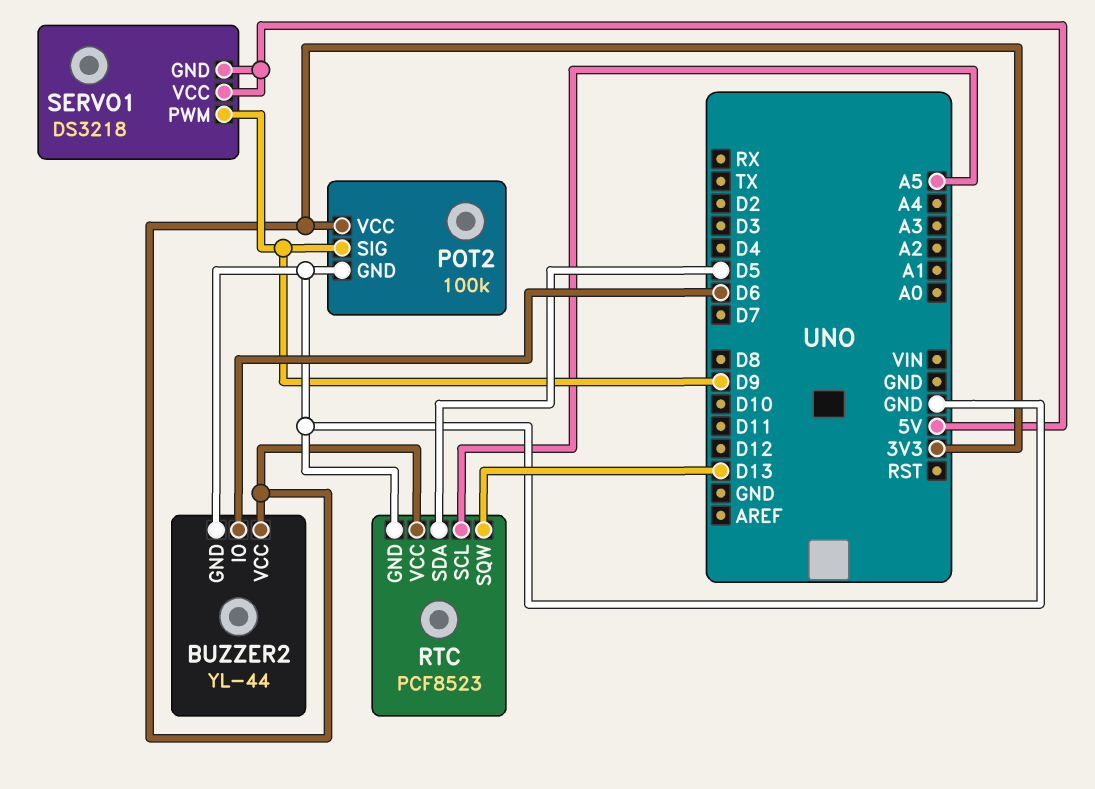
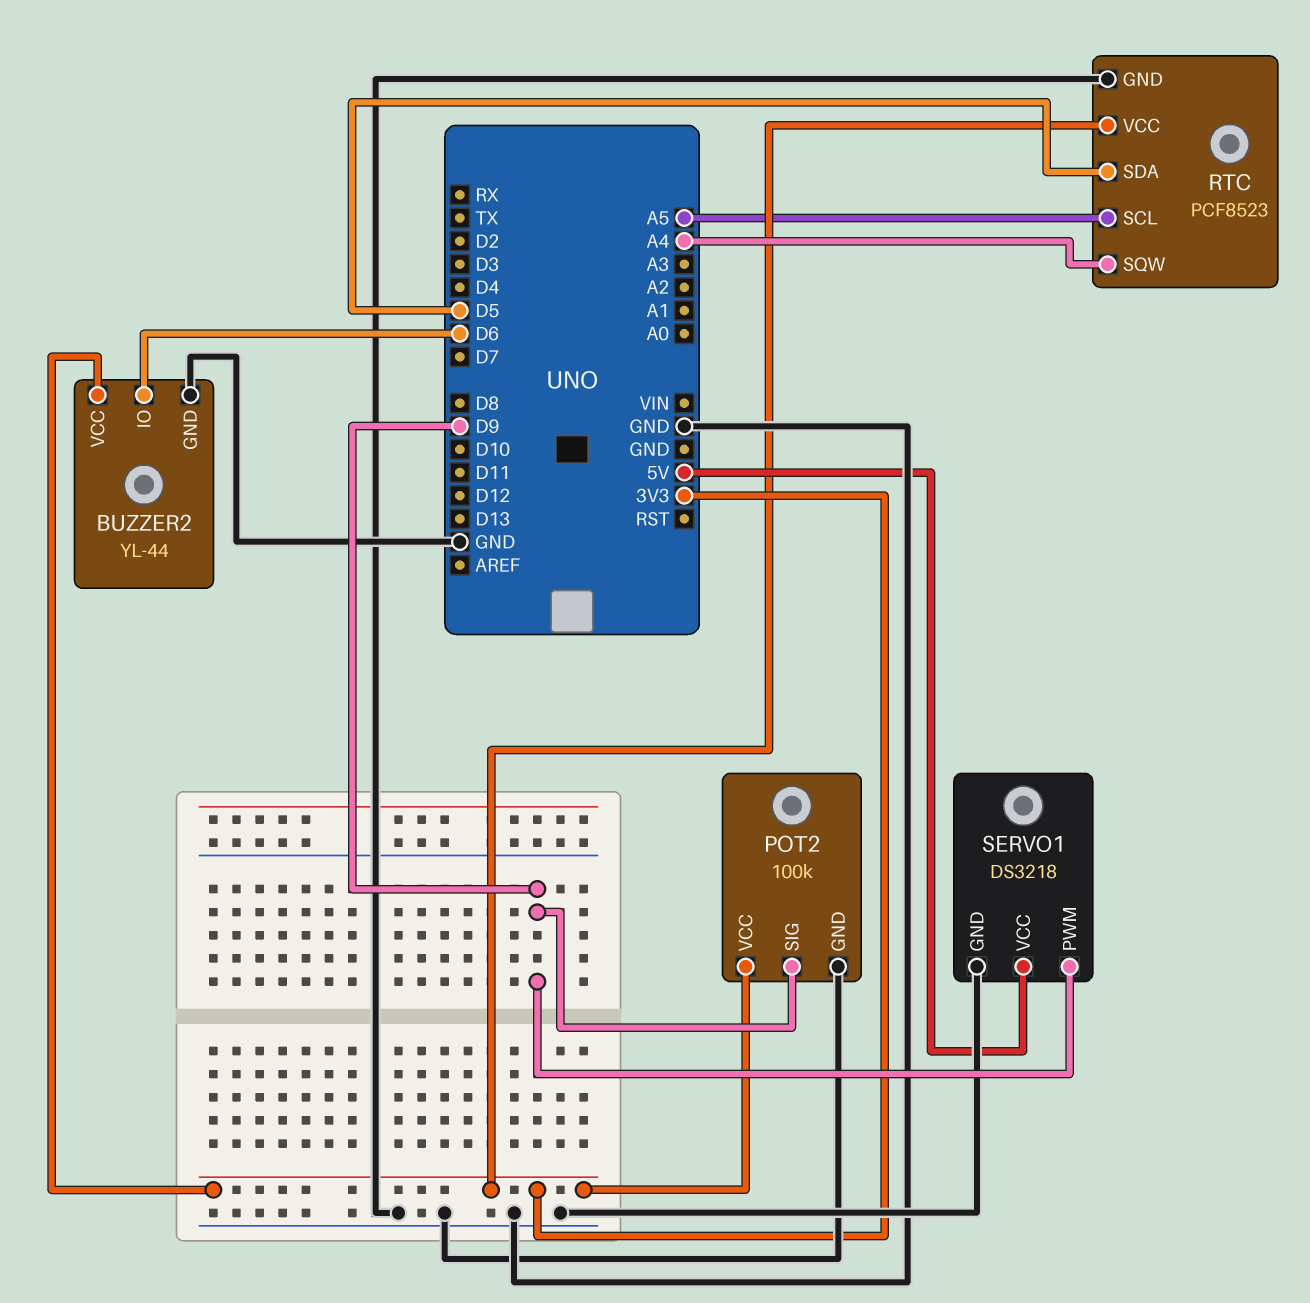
RTC pin SQW: D13 -> A4
SERVO1 pin GND: 5V -> GND

